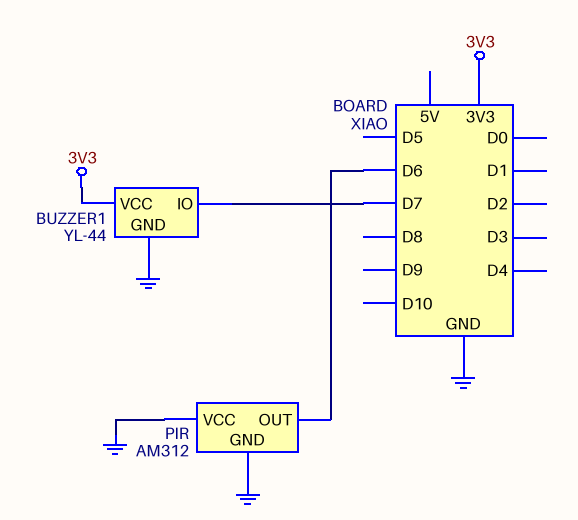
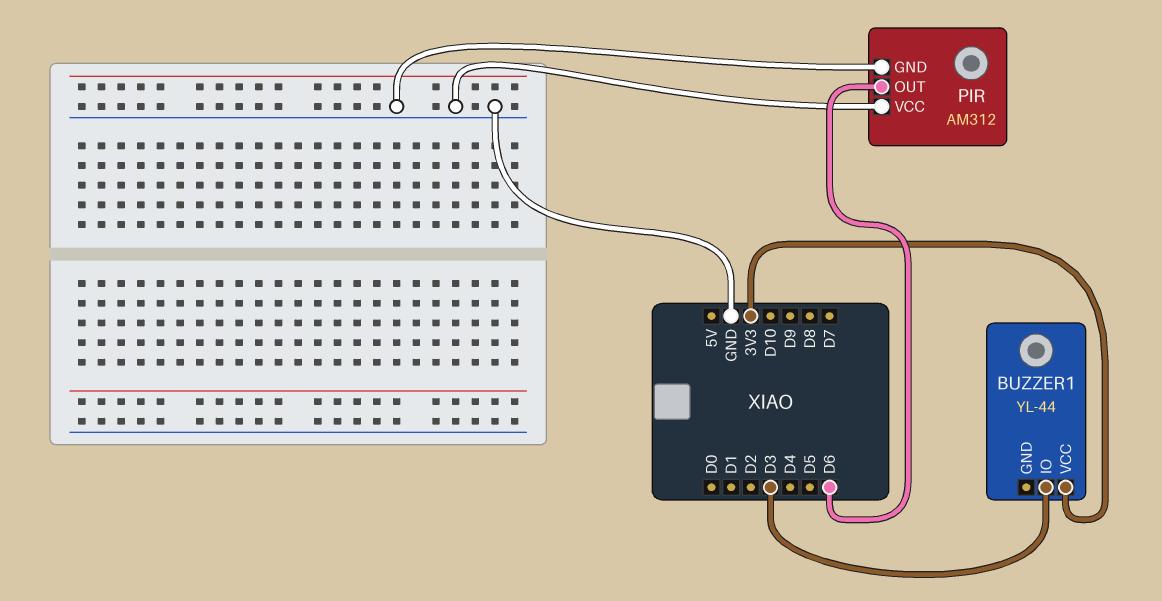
BUZZER1 pin GND: GND -> none
BUZZER1 pin IO: D7 -> D3

